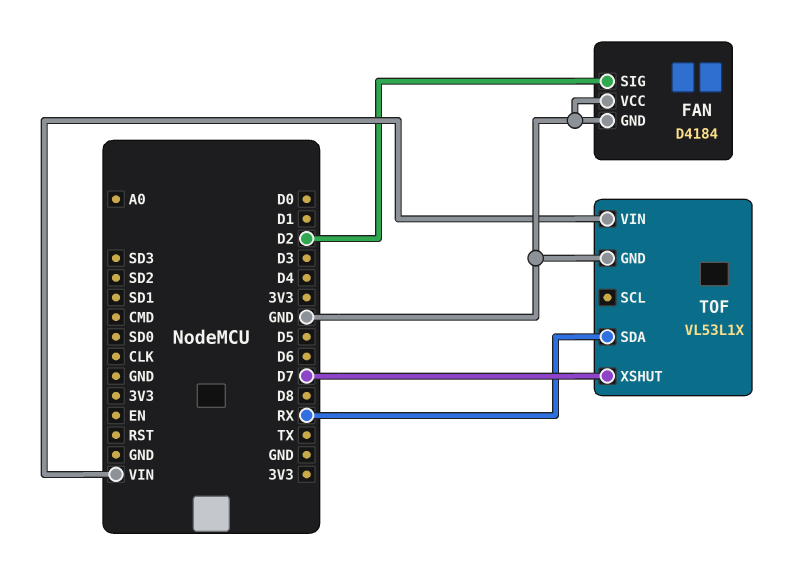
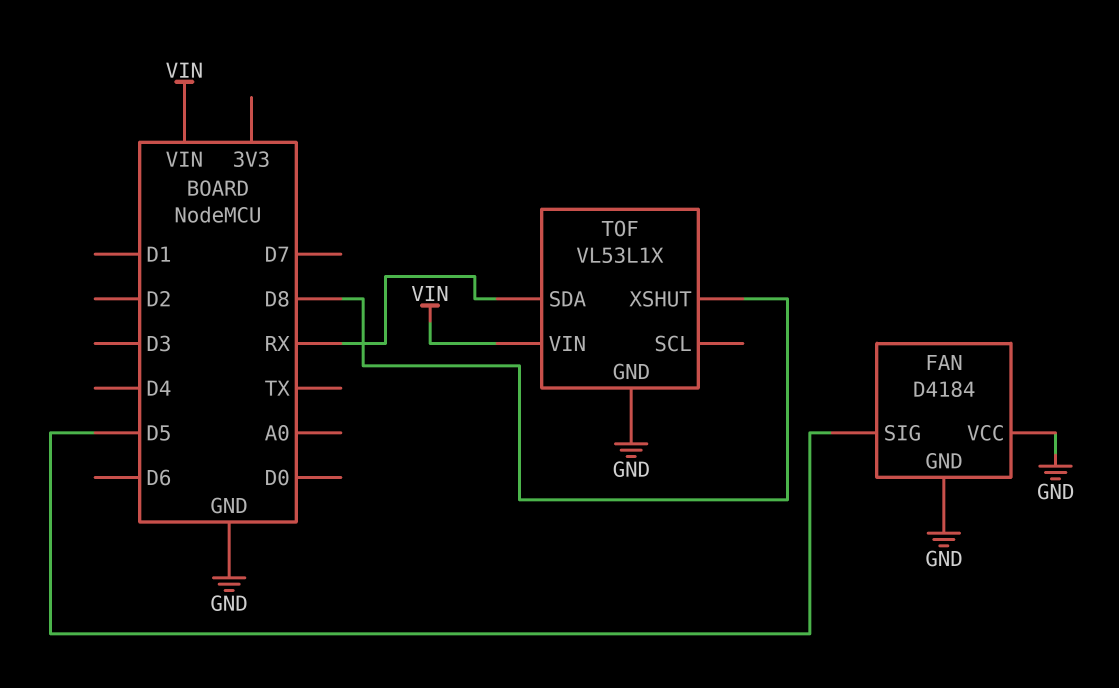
FAN pin SIG: D2 -> D5
TOF pin XSHUT: D7 -> D8

